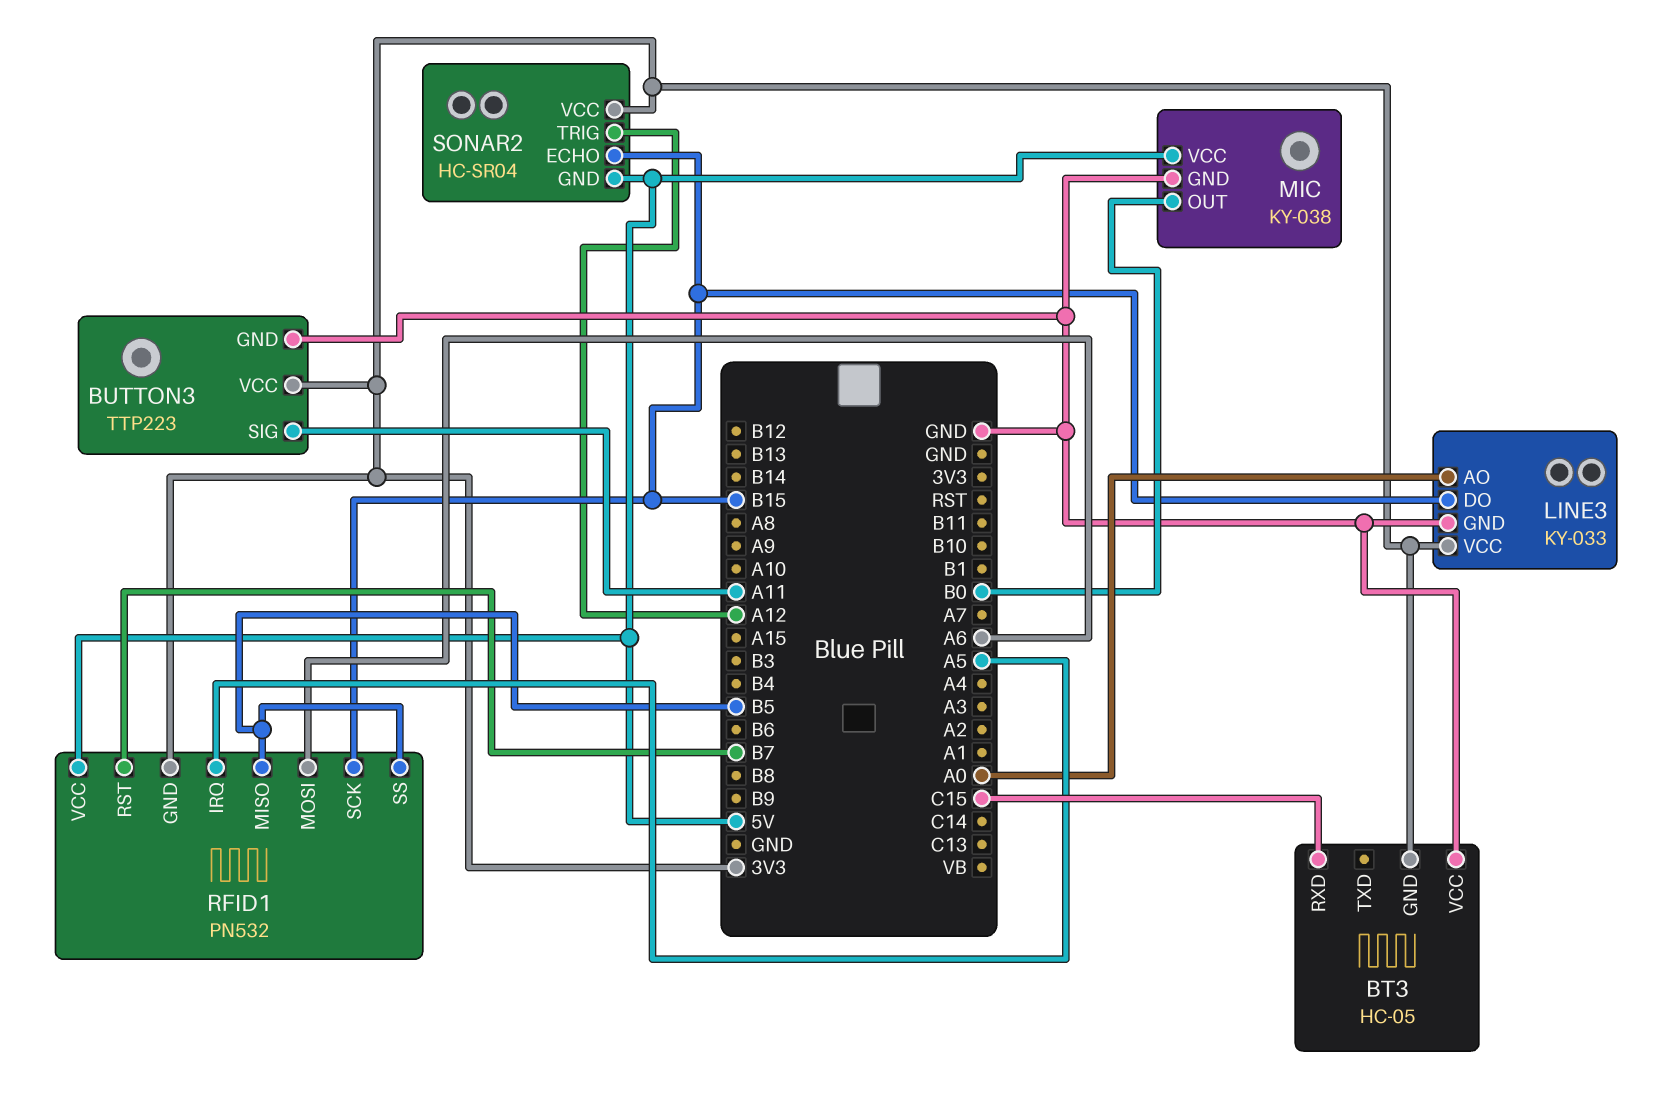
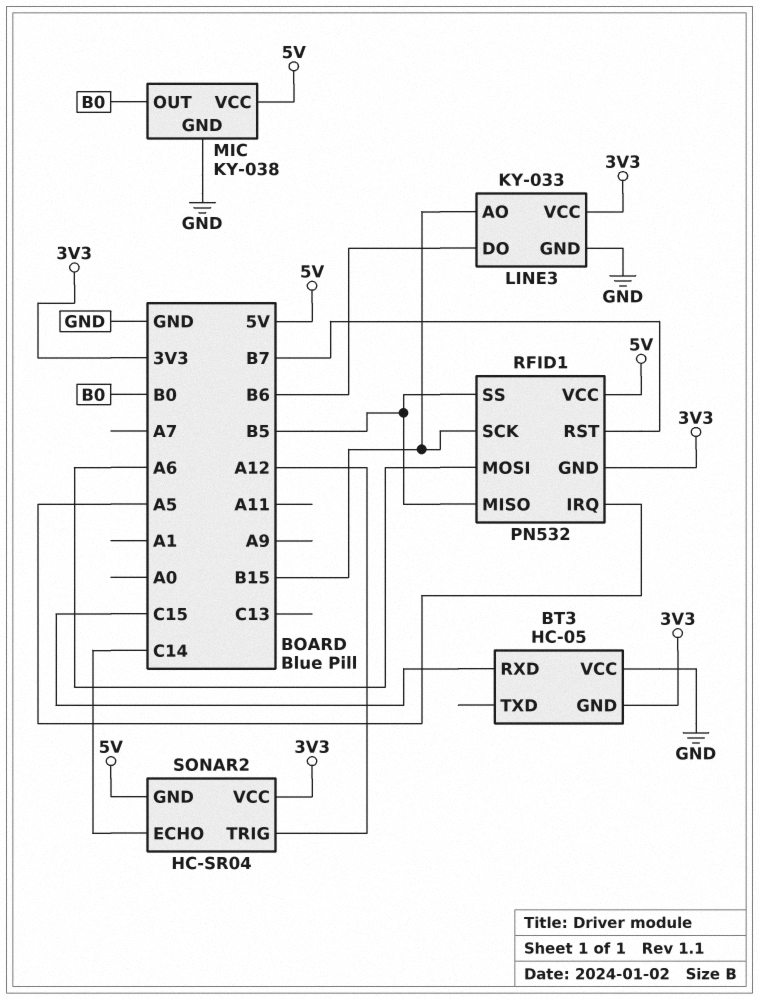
BUTTON3: TTP223 -> none
BUTTON3 pin GND: GND -> none
BUTTON3 pin SIG: A11 -> none
BUTTON3 pin VCC: 3V3 -> none
LINE3 pin AO: A0 -> B15
LINE3 pin DO: B15 -> B6
SONAR2 pin ECHO: B15 -> C14

